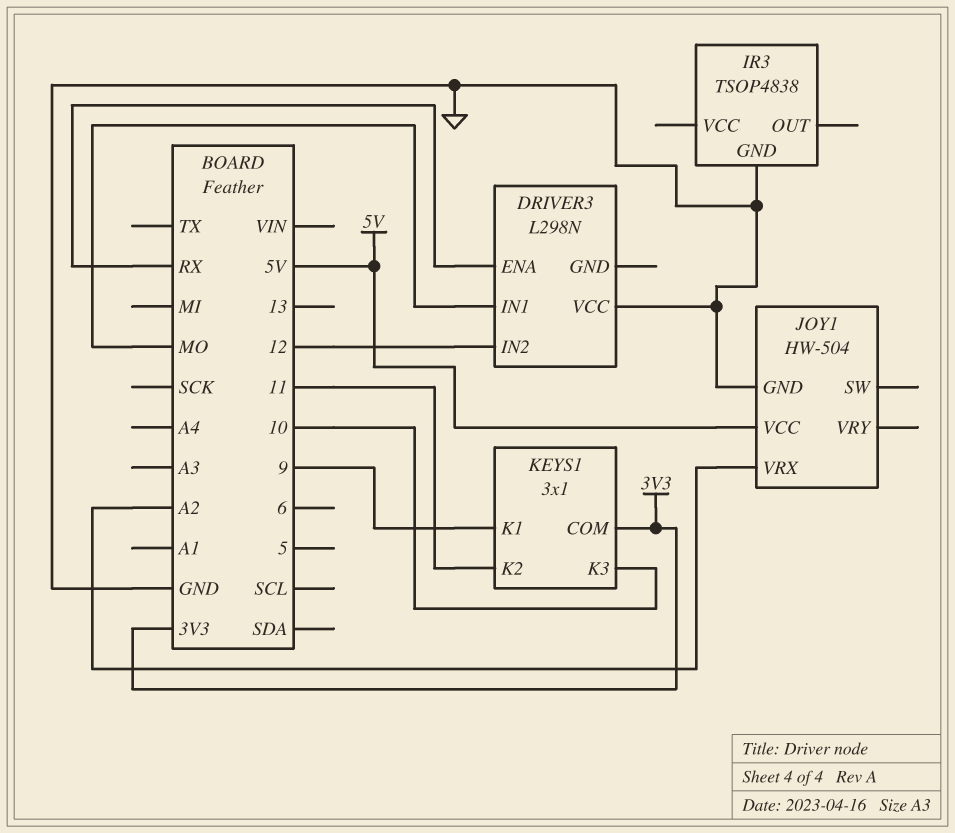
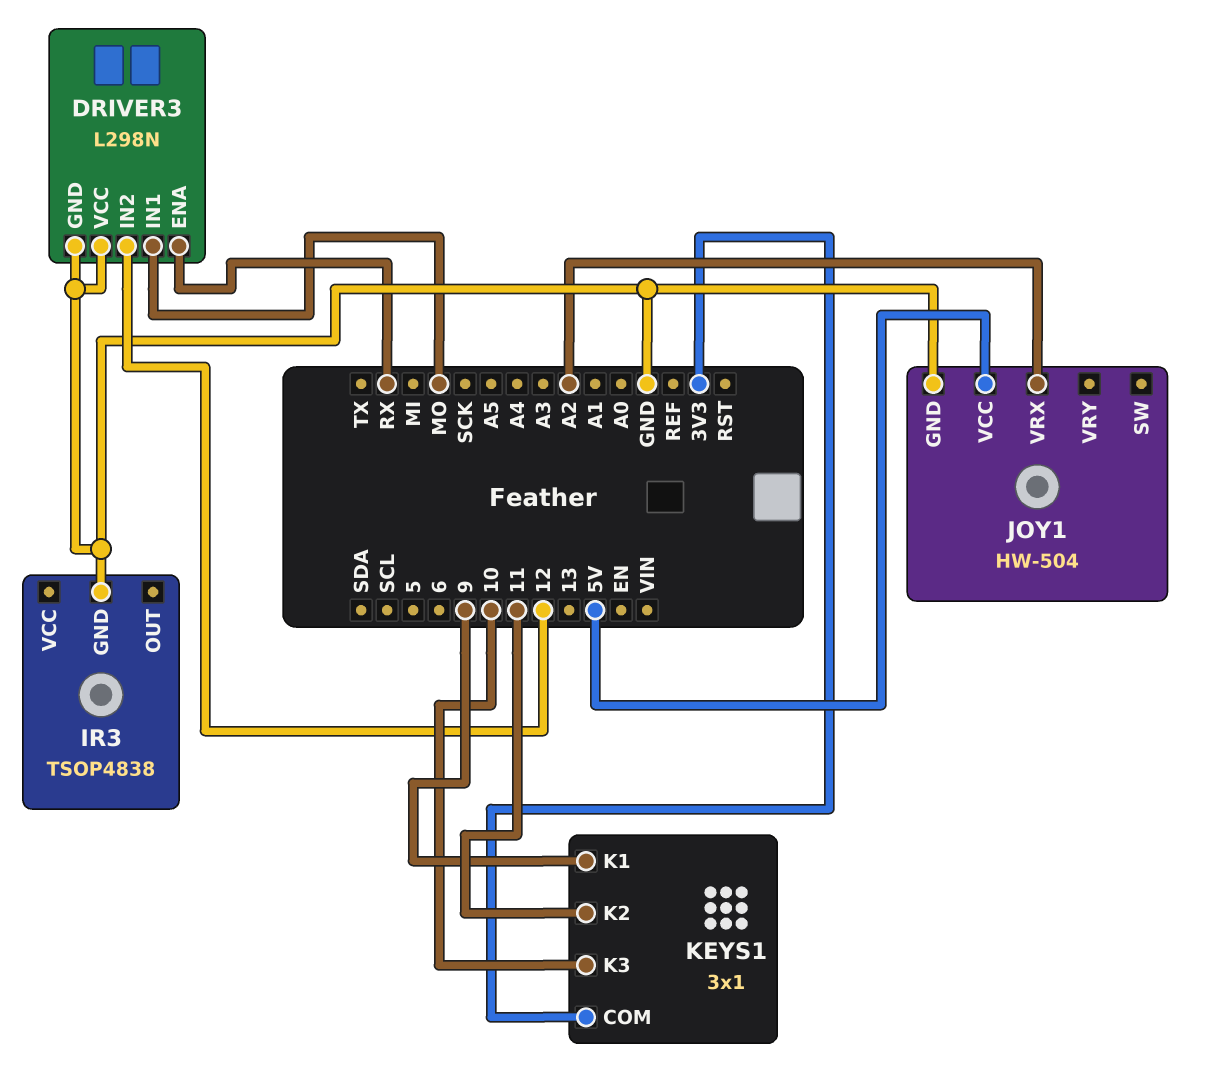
DRIVER3 pin GND: none -> GND

